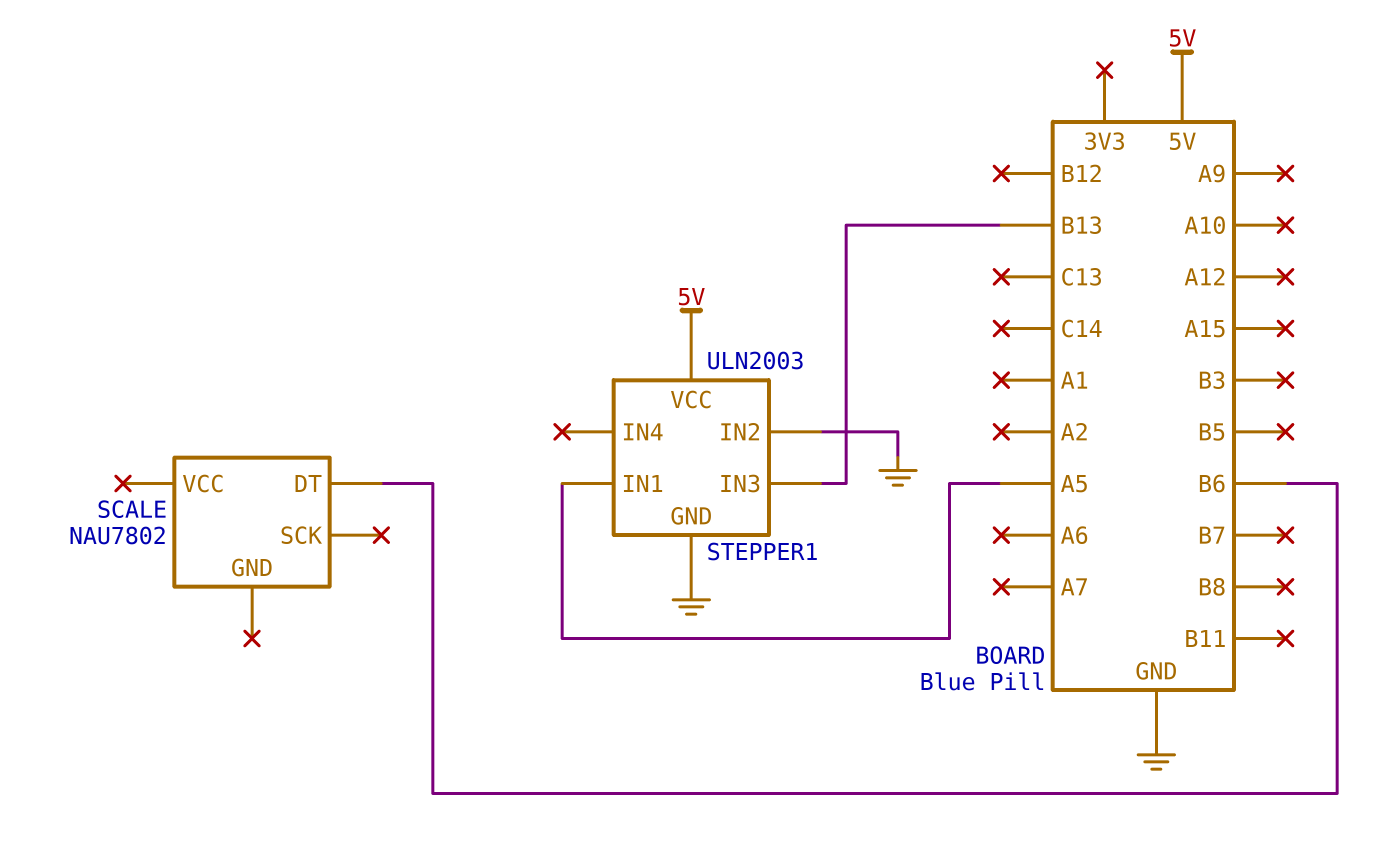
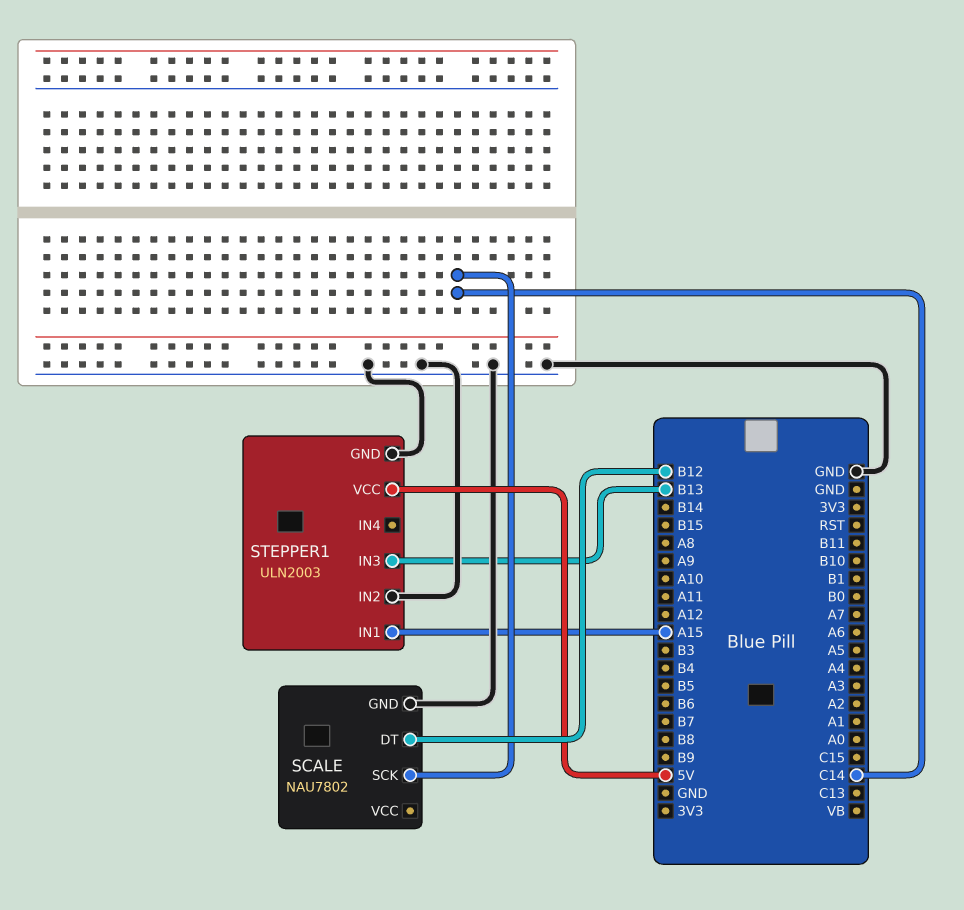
SCALE pin DT: B6 -> B12
SCALE pin GND: none -> GND
SCALE pin SCK: none -> C14
STEPPER1 pin IN1: A5 -> A15

